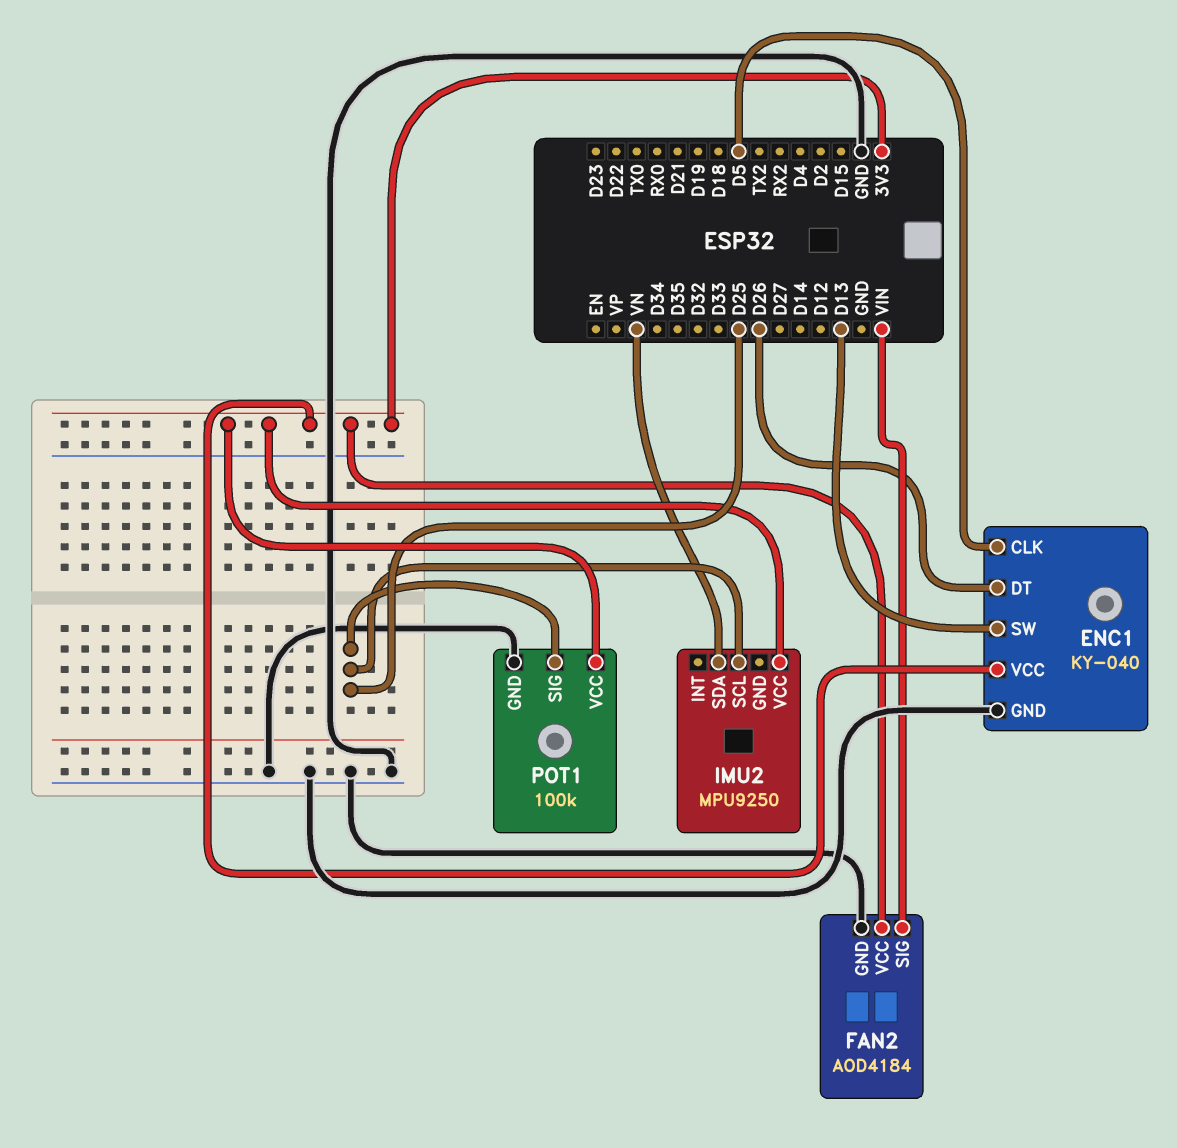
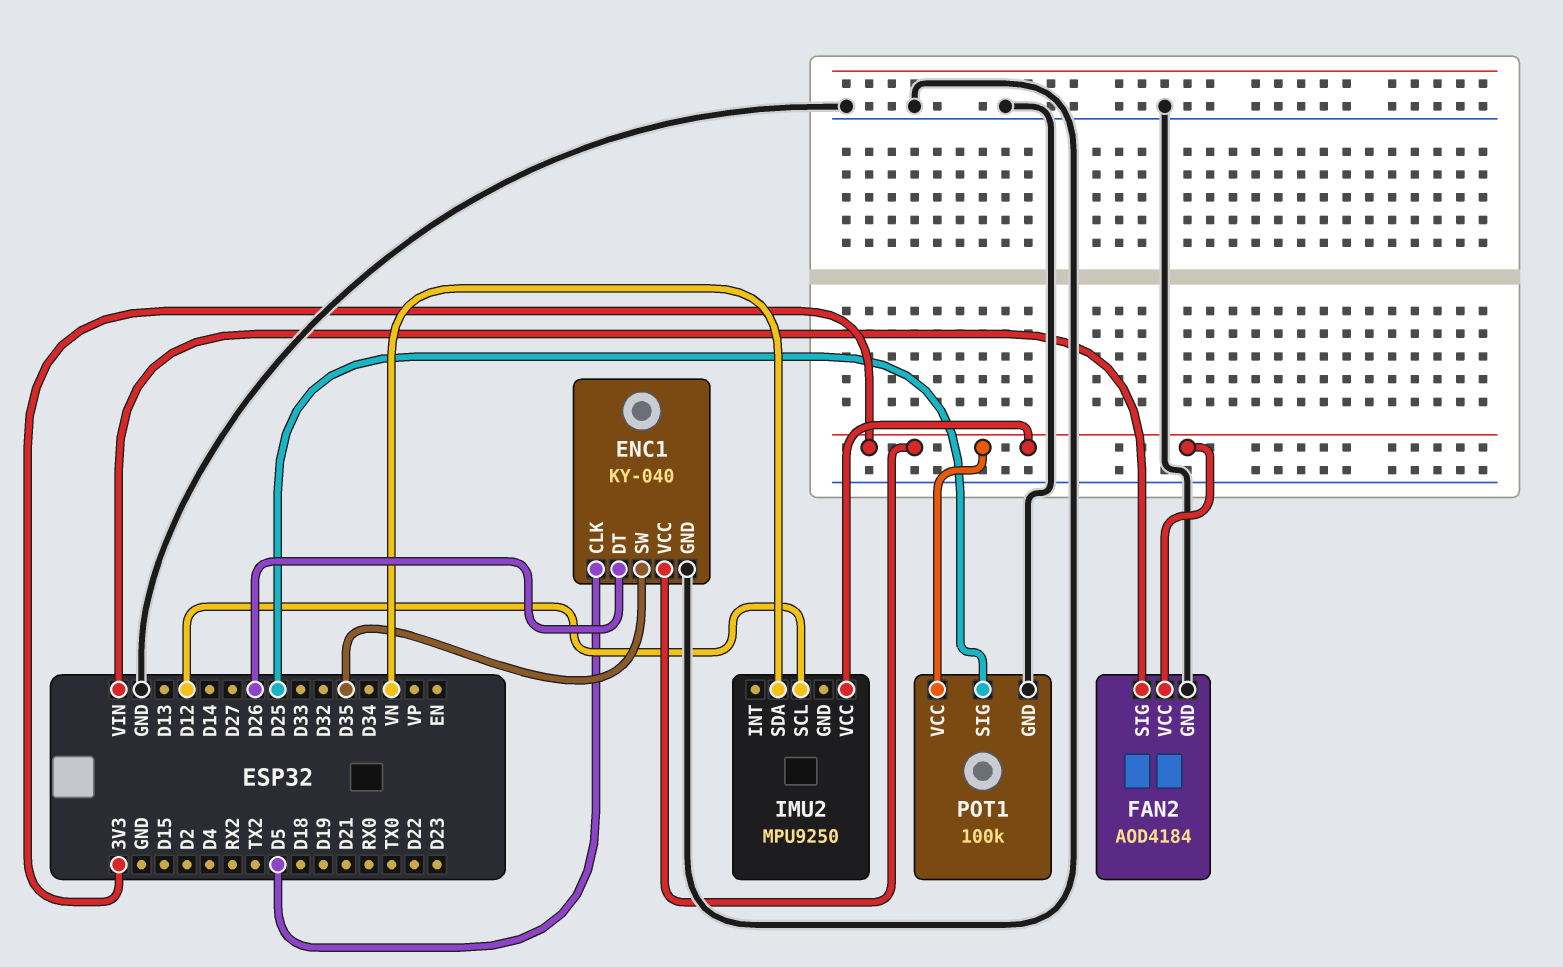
ENC1 pin SW: D13 -> D35
IMU2 pin SCL: D25 -> D12

